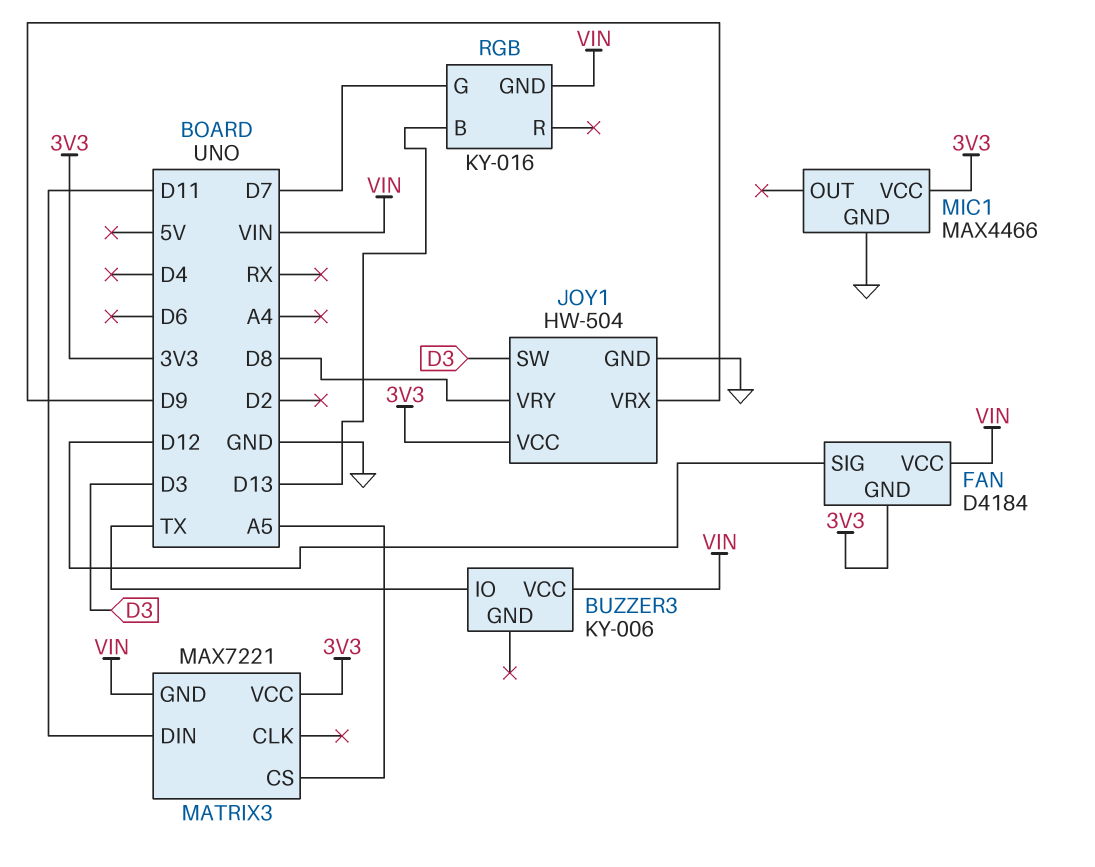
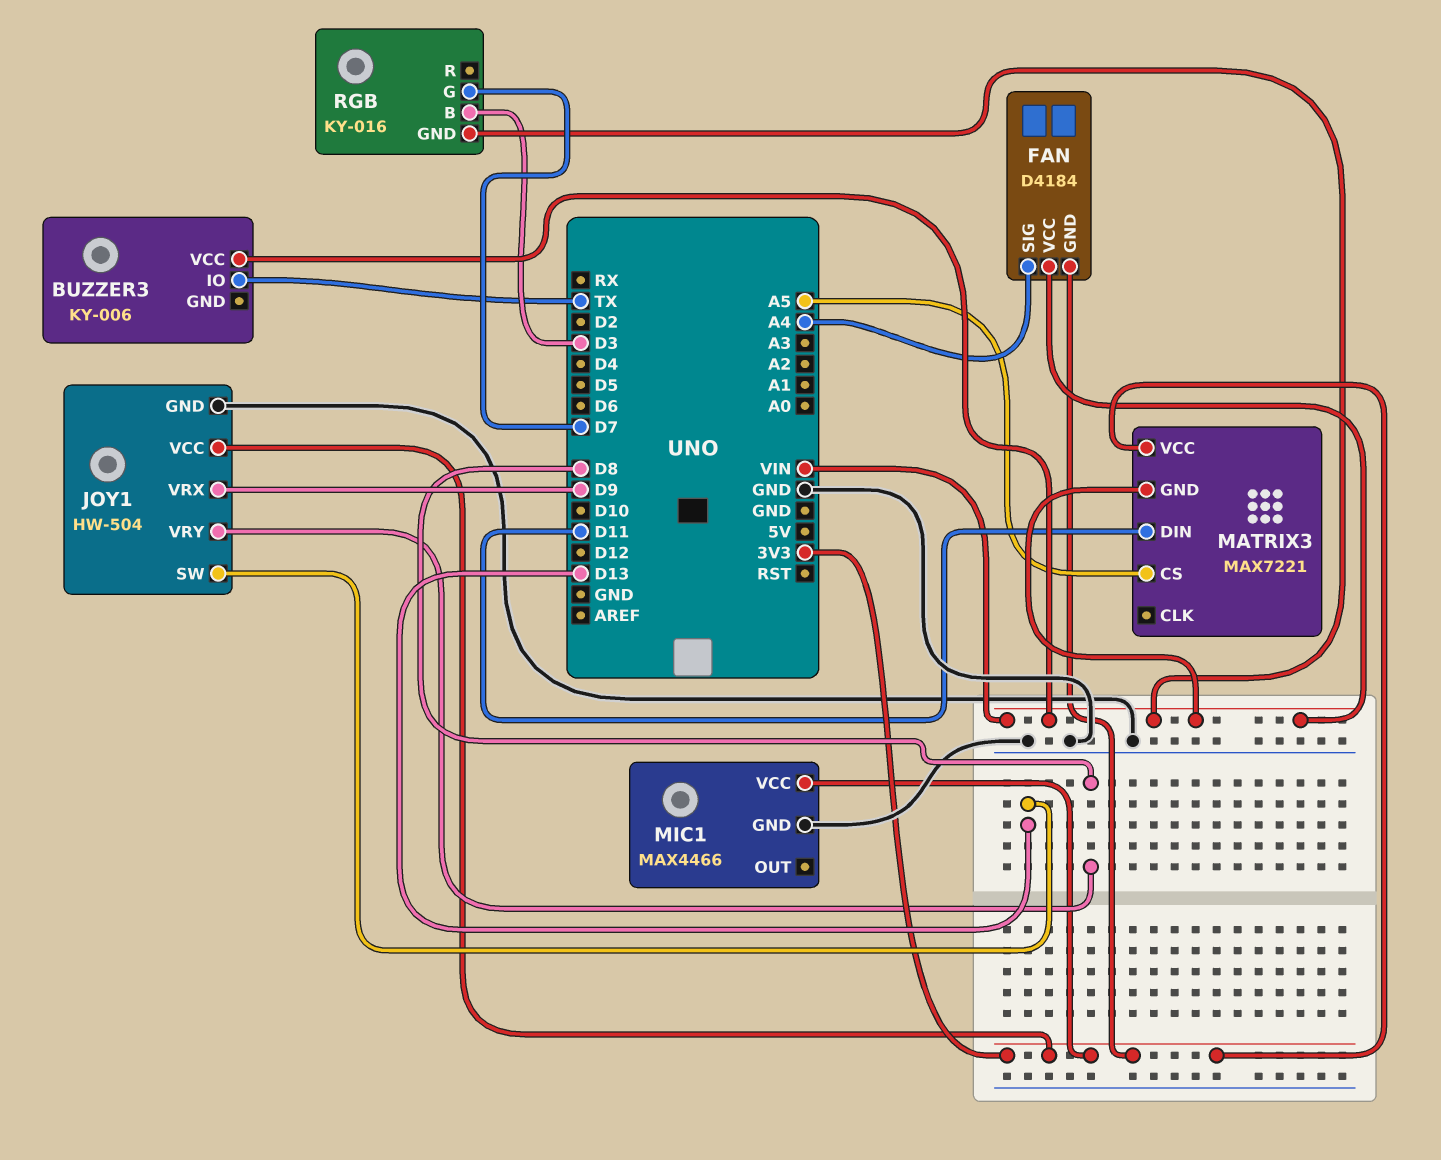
FAN pin SIG: D12 -> A4
JOY1 pin SW: D3 -> D13
RGB pin B: D13 -> D3

